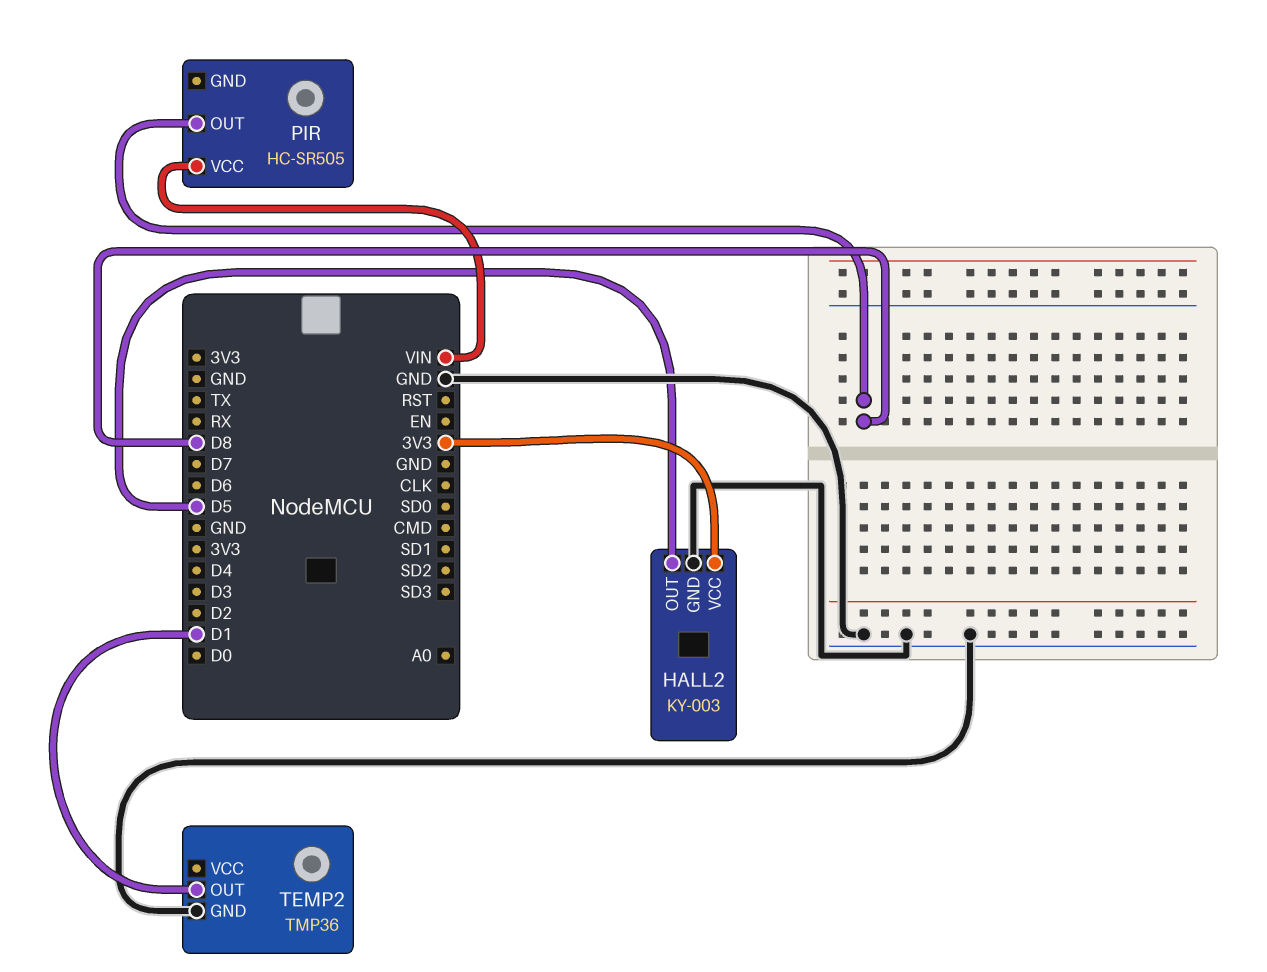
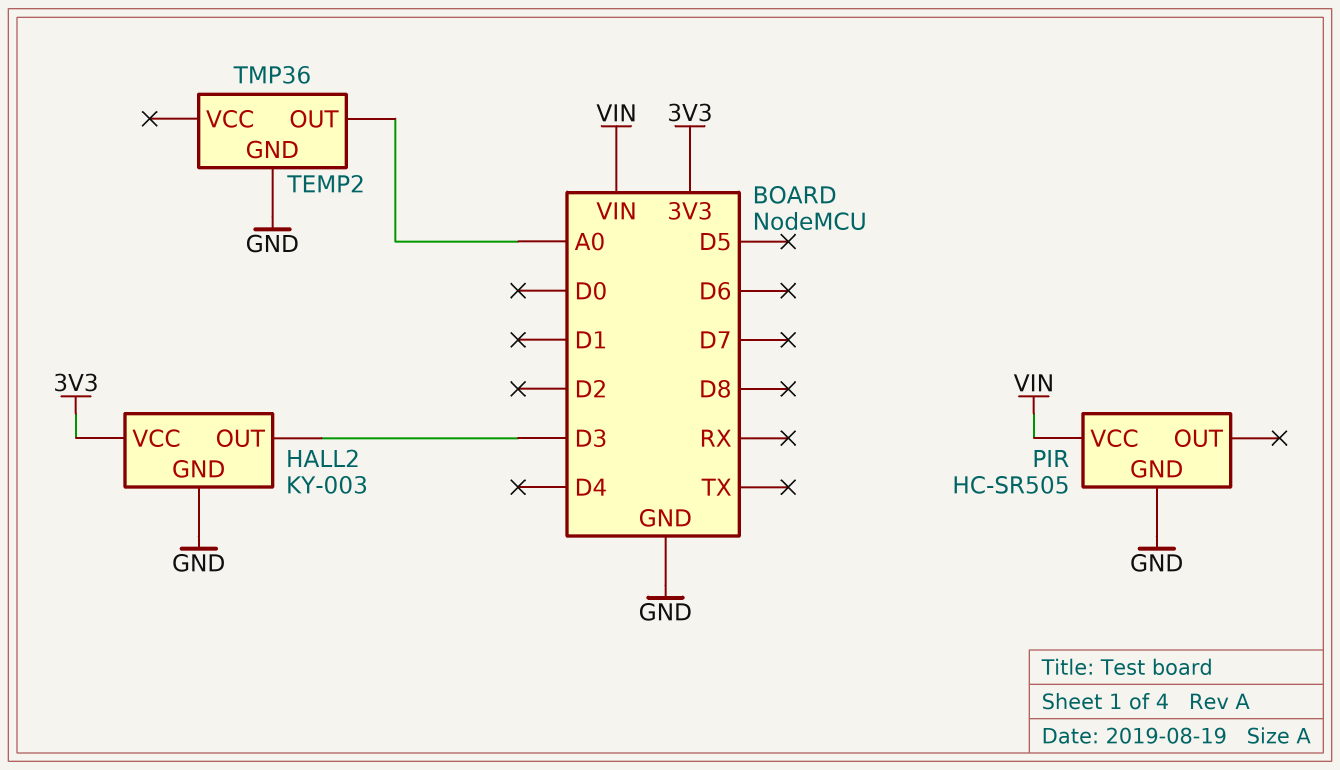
HALL2 pin OUT: D5 -> D3
PIR pin GND: none -> GND
PIR pin OUT: D8 -> none
TEMP2 pin OUT: D1 -> A0

